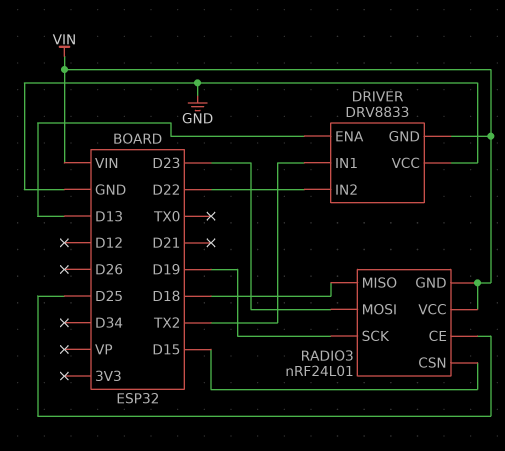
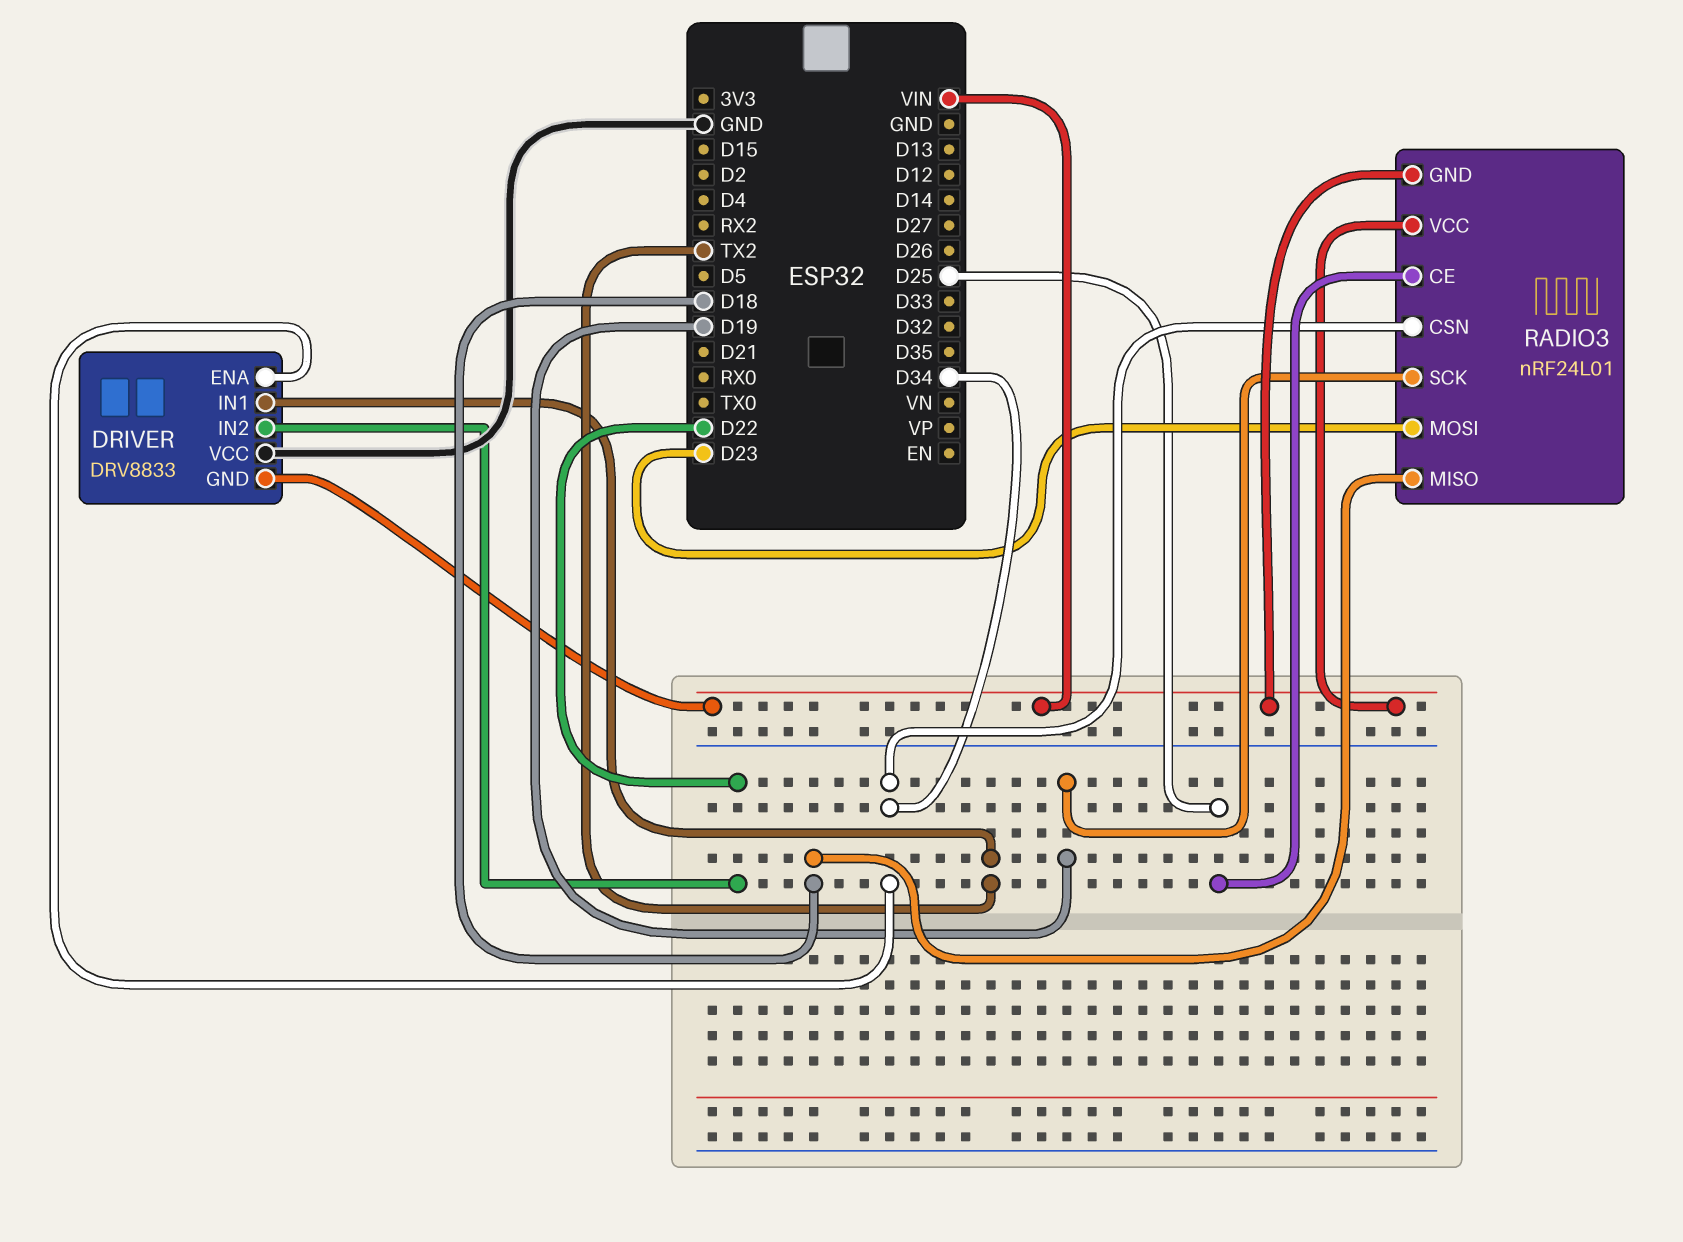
DRIVER pin ENA: D13 -> D34
RADIO3 pin CSN: D15 -> D34

